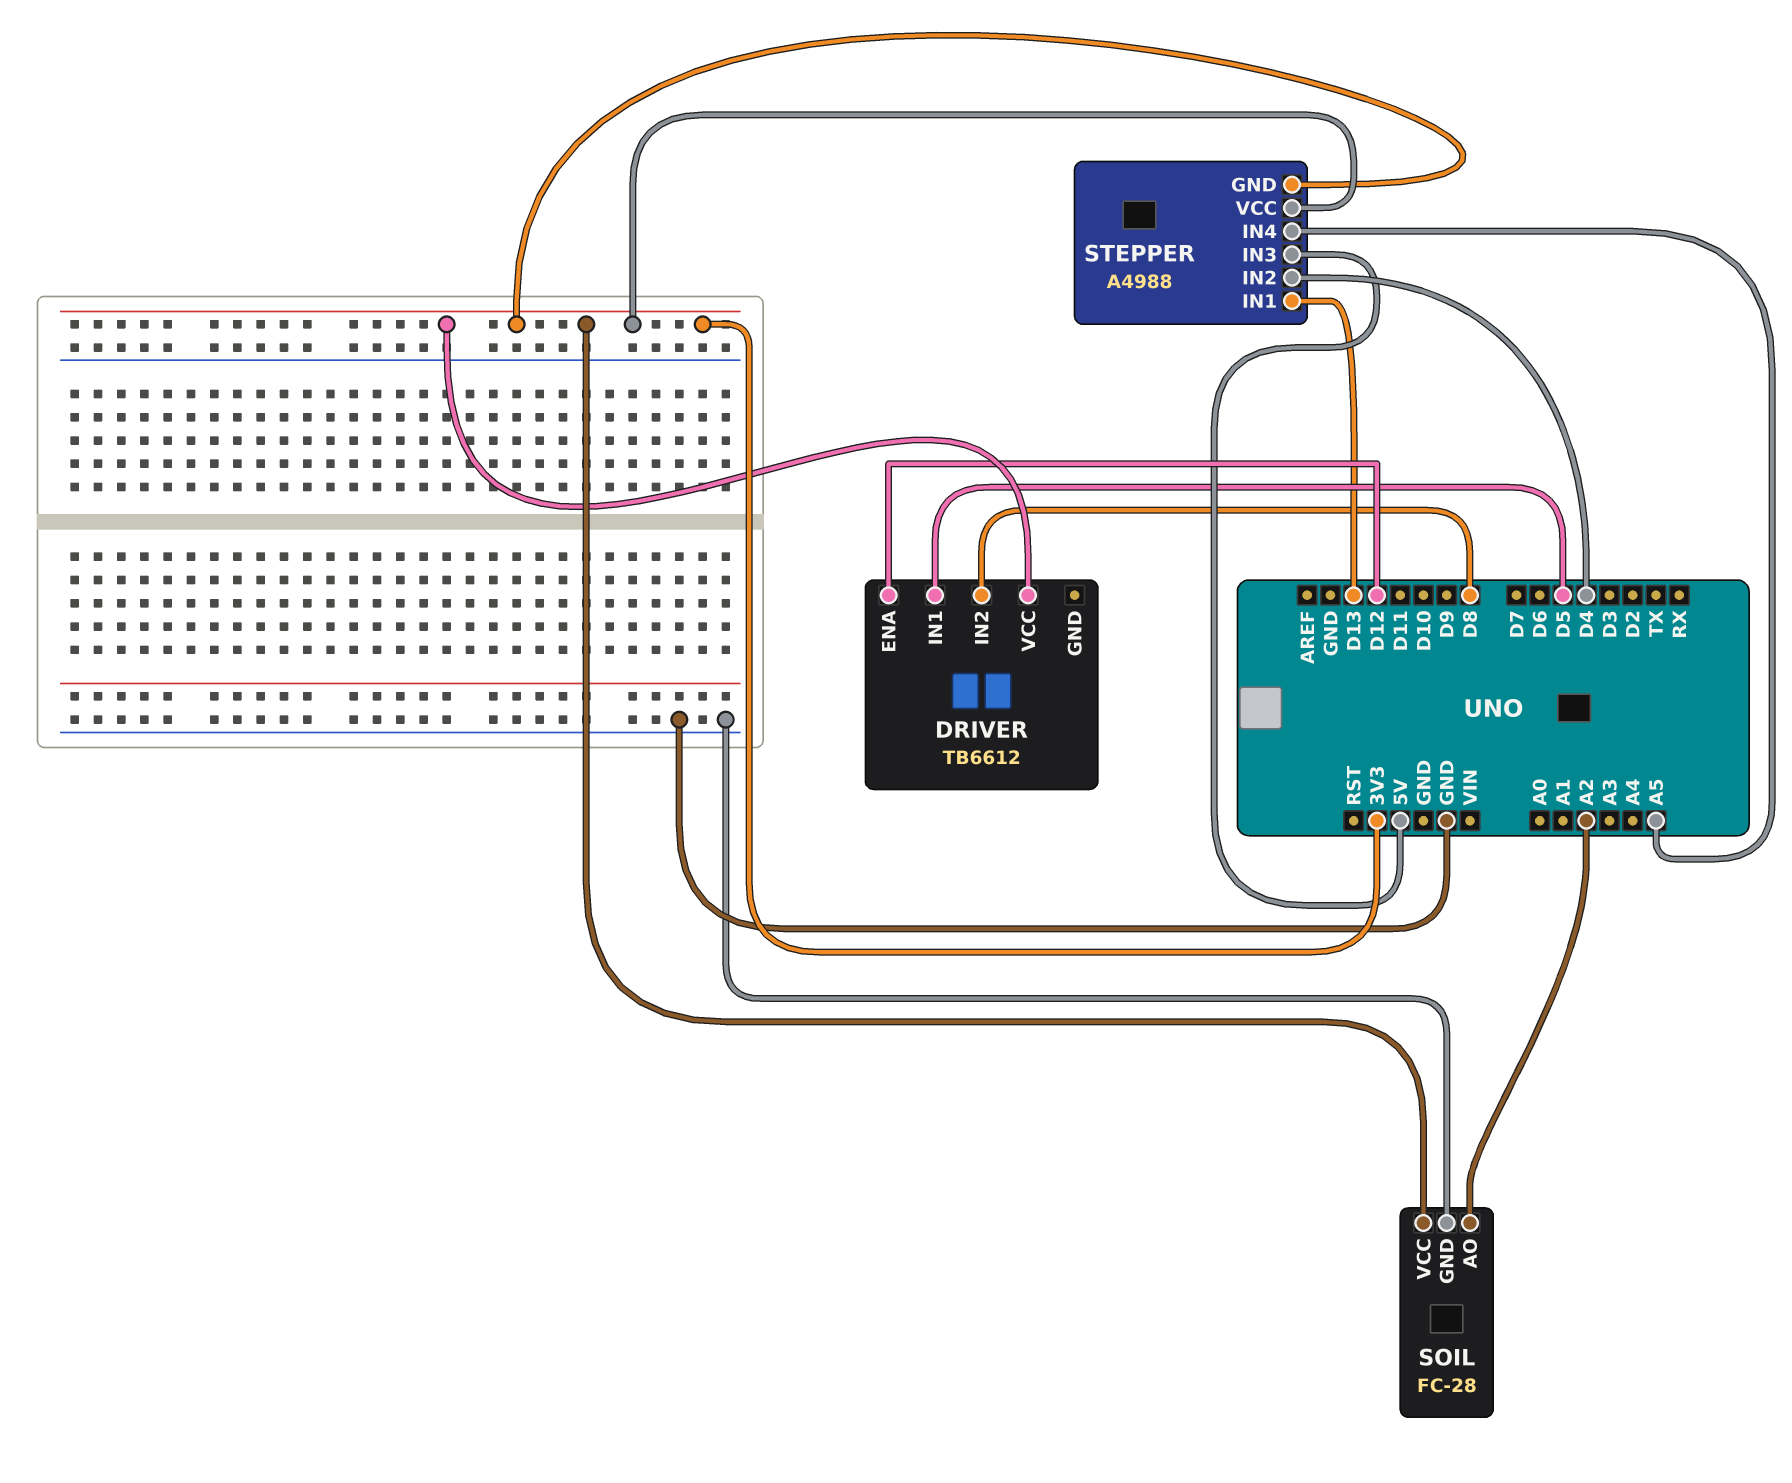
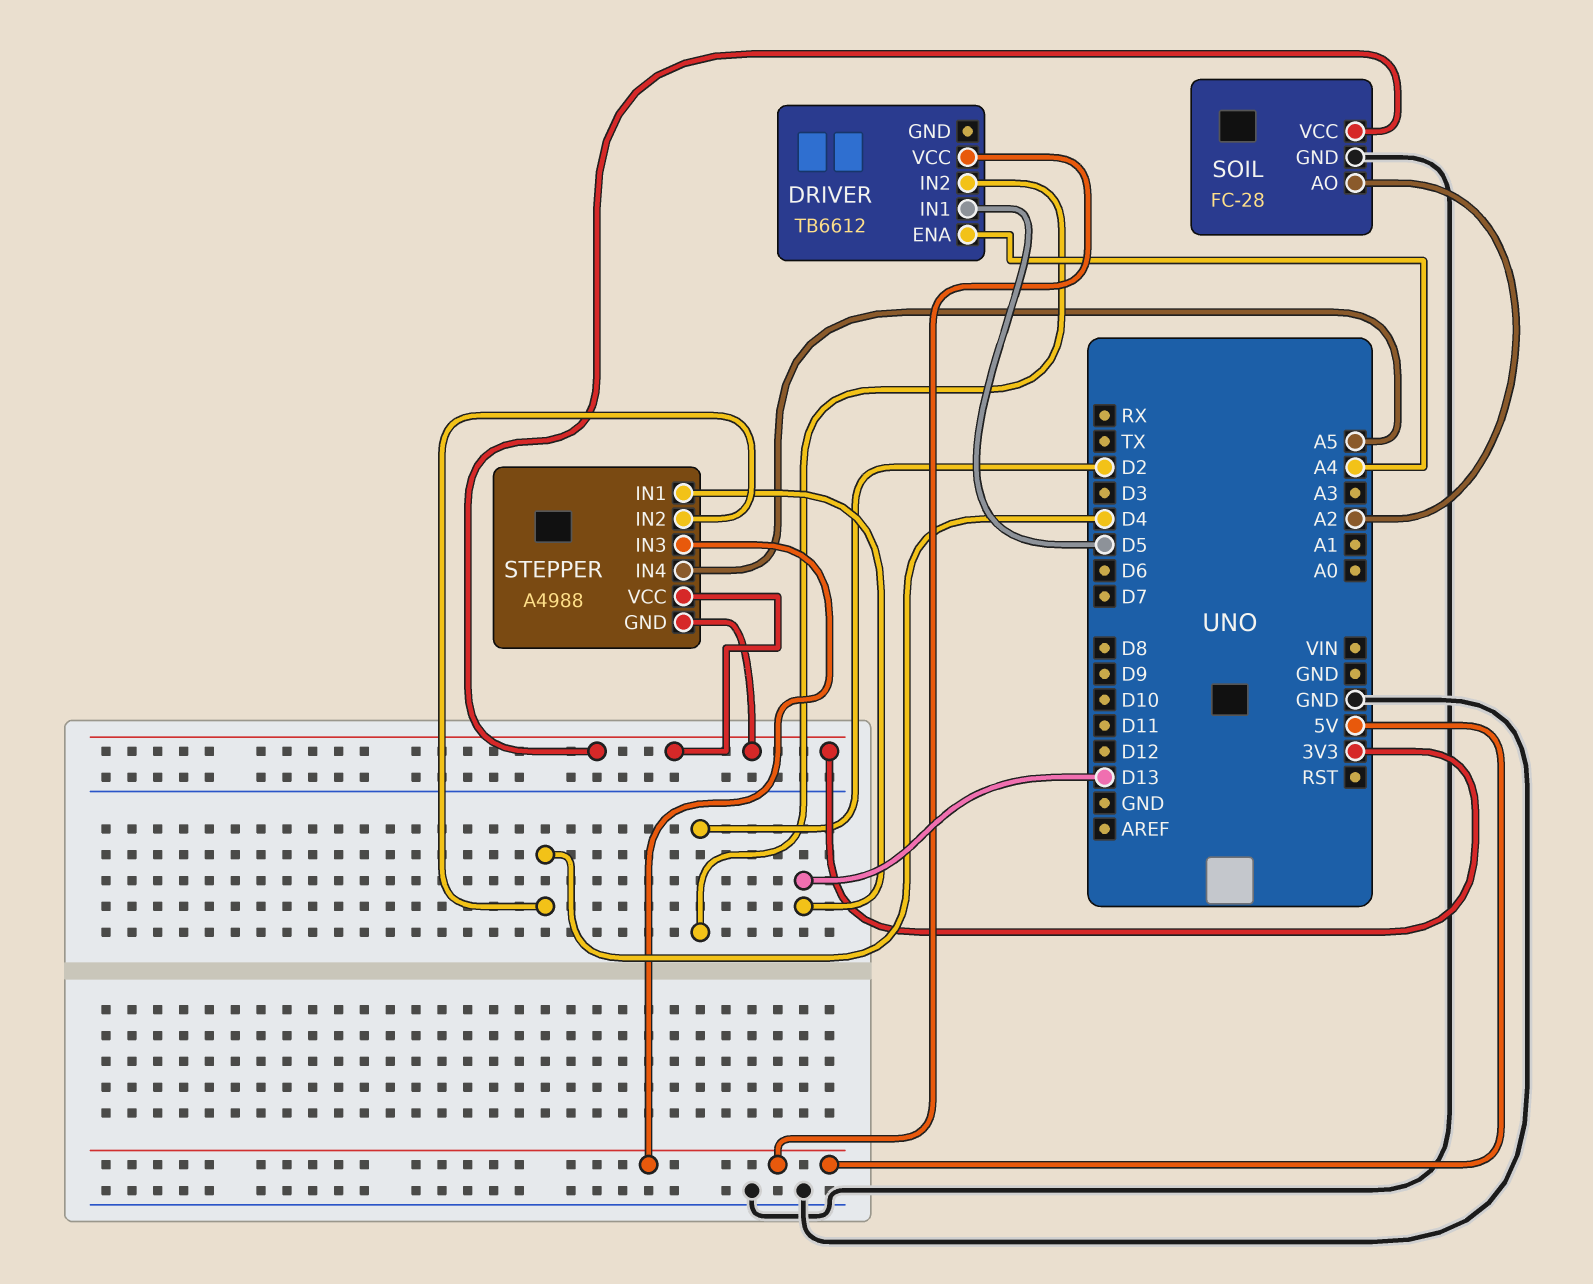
DRIVER pin ENA: D12 -> A4
DRIVER pin IN2: D8 -> D2
DRIVER pin VCC: 3V3 -> 5V

